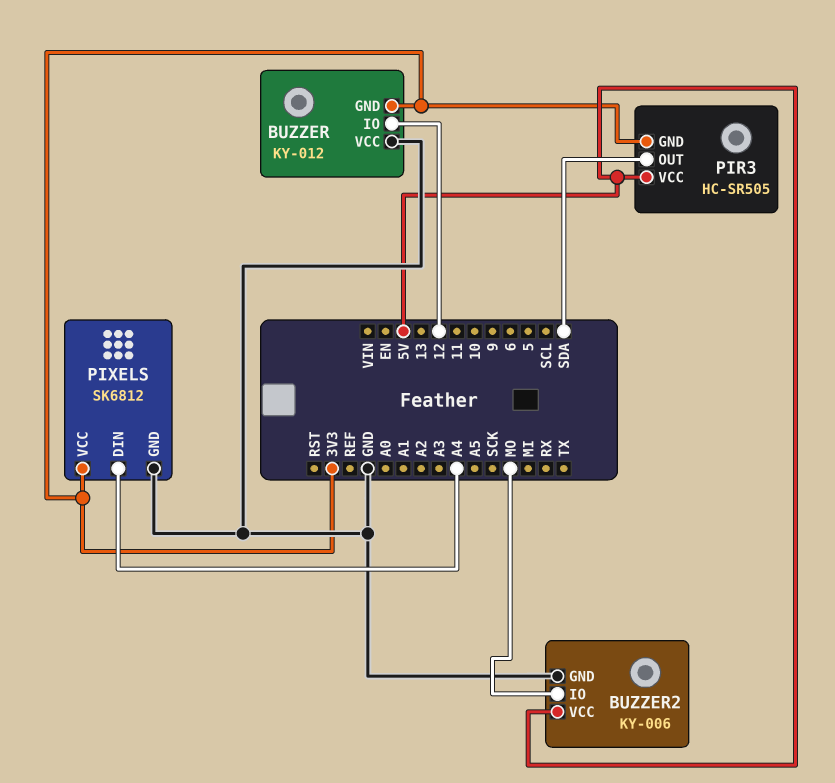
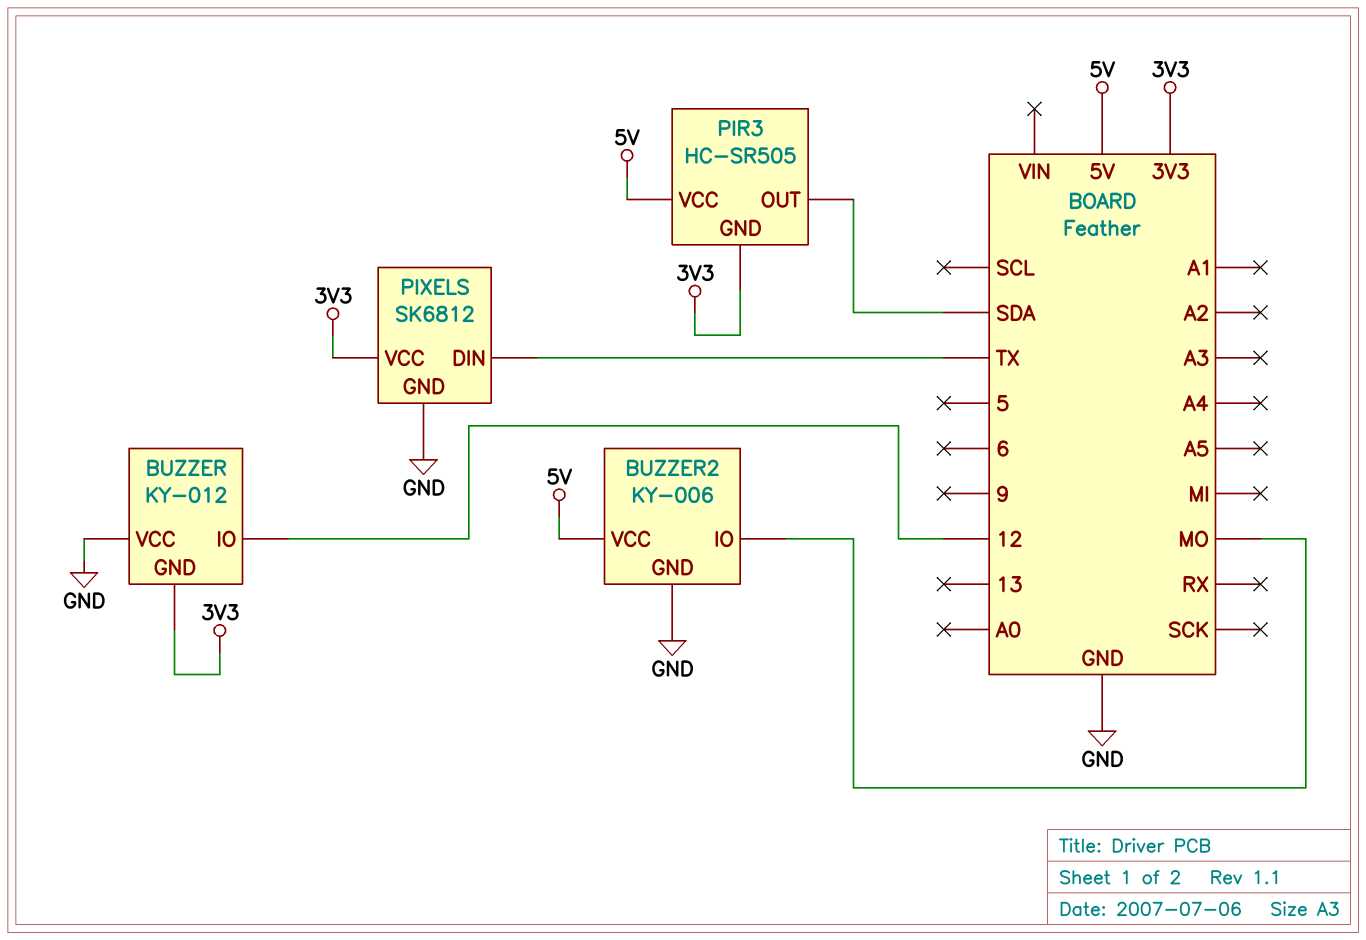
PIXELS pin DIN: A4 -> TX

